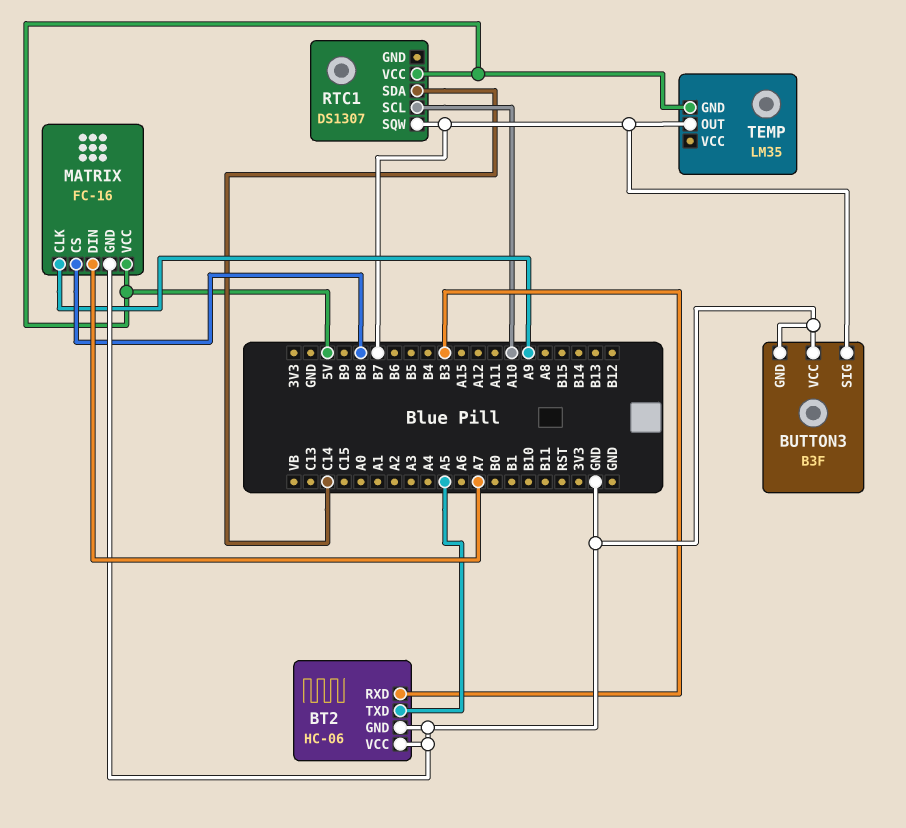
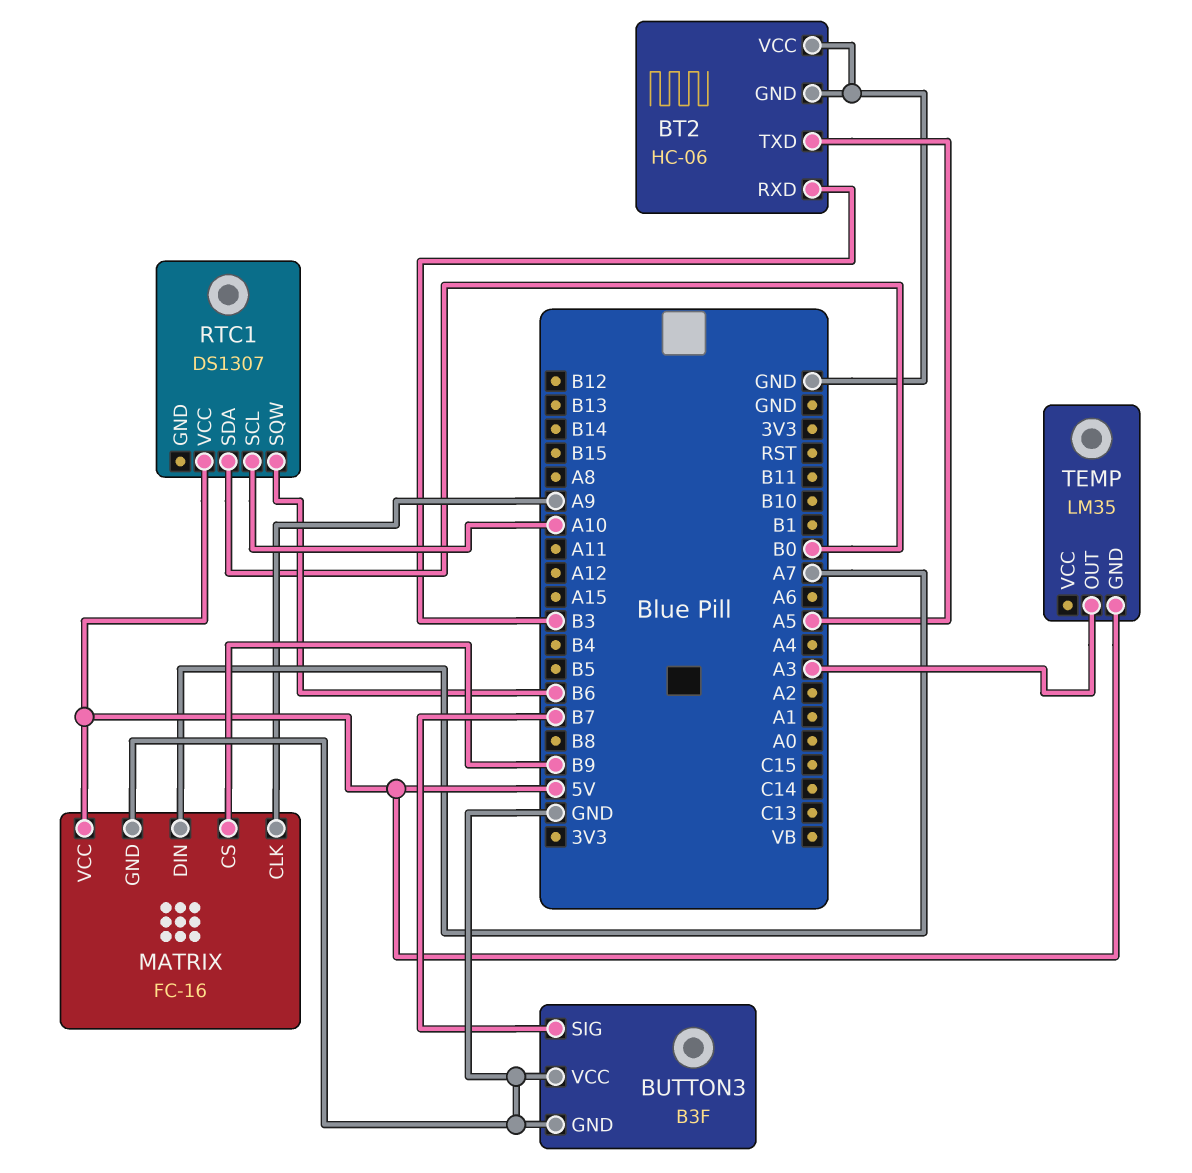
MATRIX pin CS: B8 -> B9
RTC1 pin SDA: C14 -> B0
RTC1 pin SQW: B7 -> B6
TEMP pin OUT: B7 -> A3

